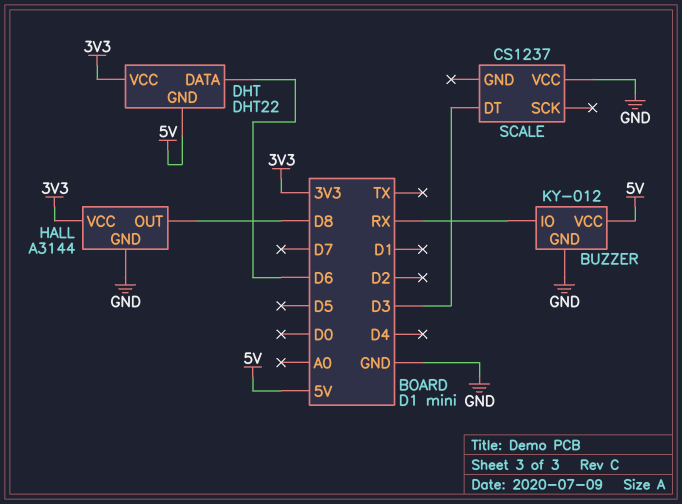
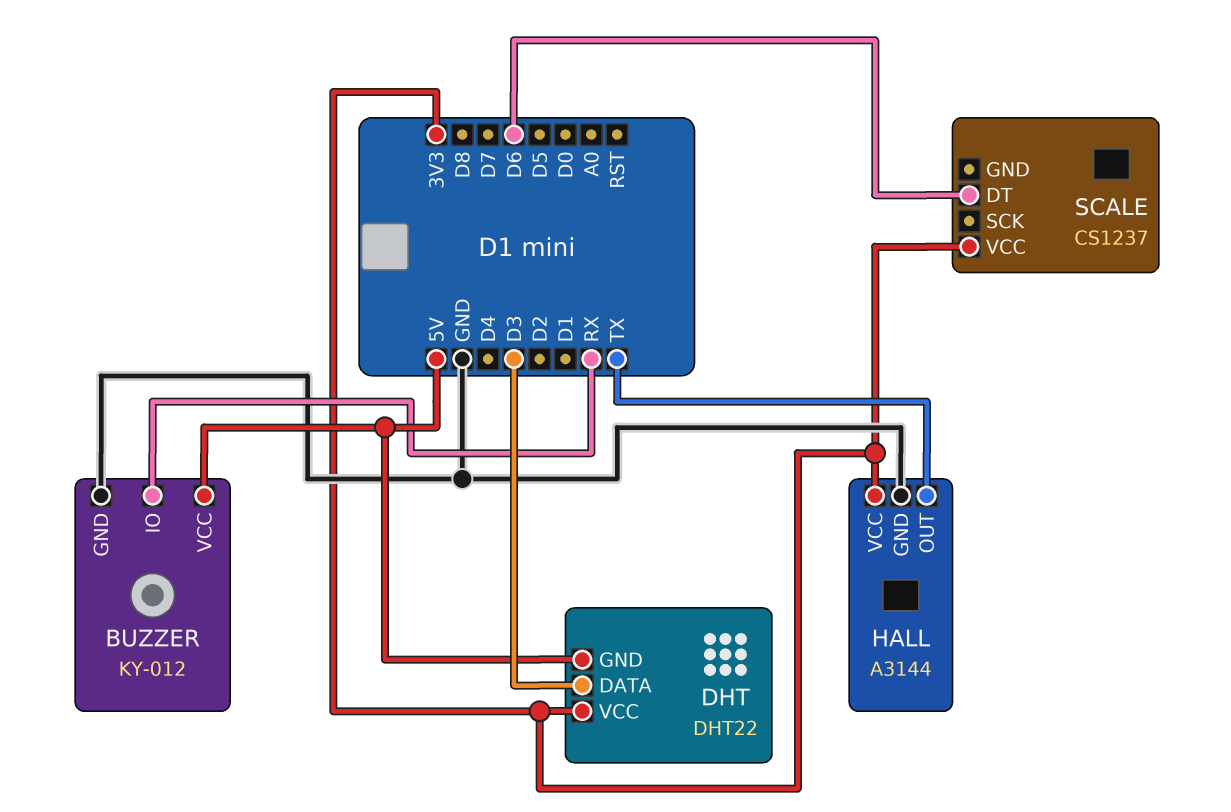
DHT pin DATA: D6 -> D3
HALL pin OUT: D8 -> TX
SCALE pin DT: D3 -> D6
SCALE pin VCC: GND -> 3V3

